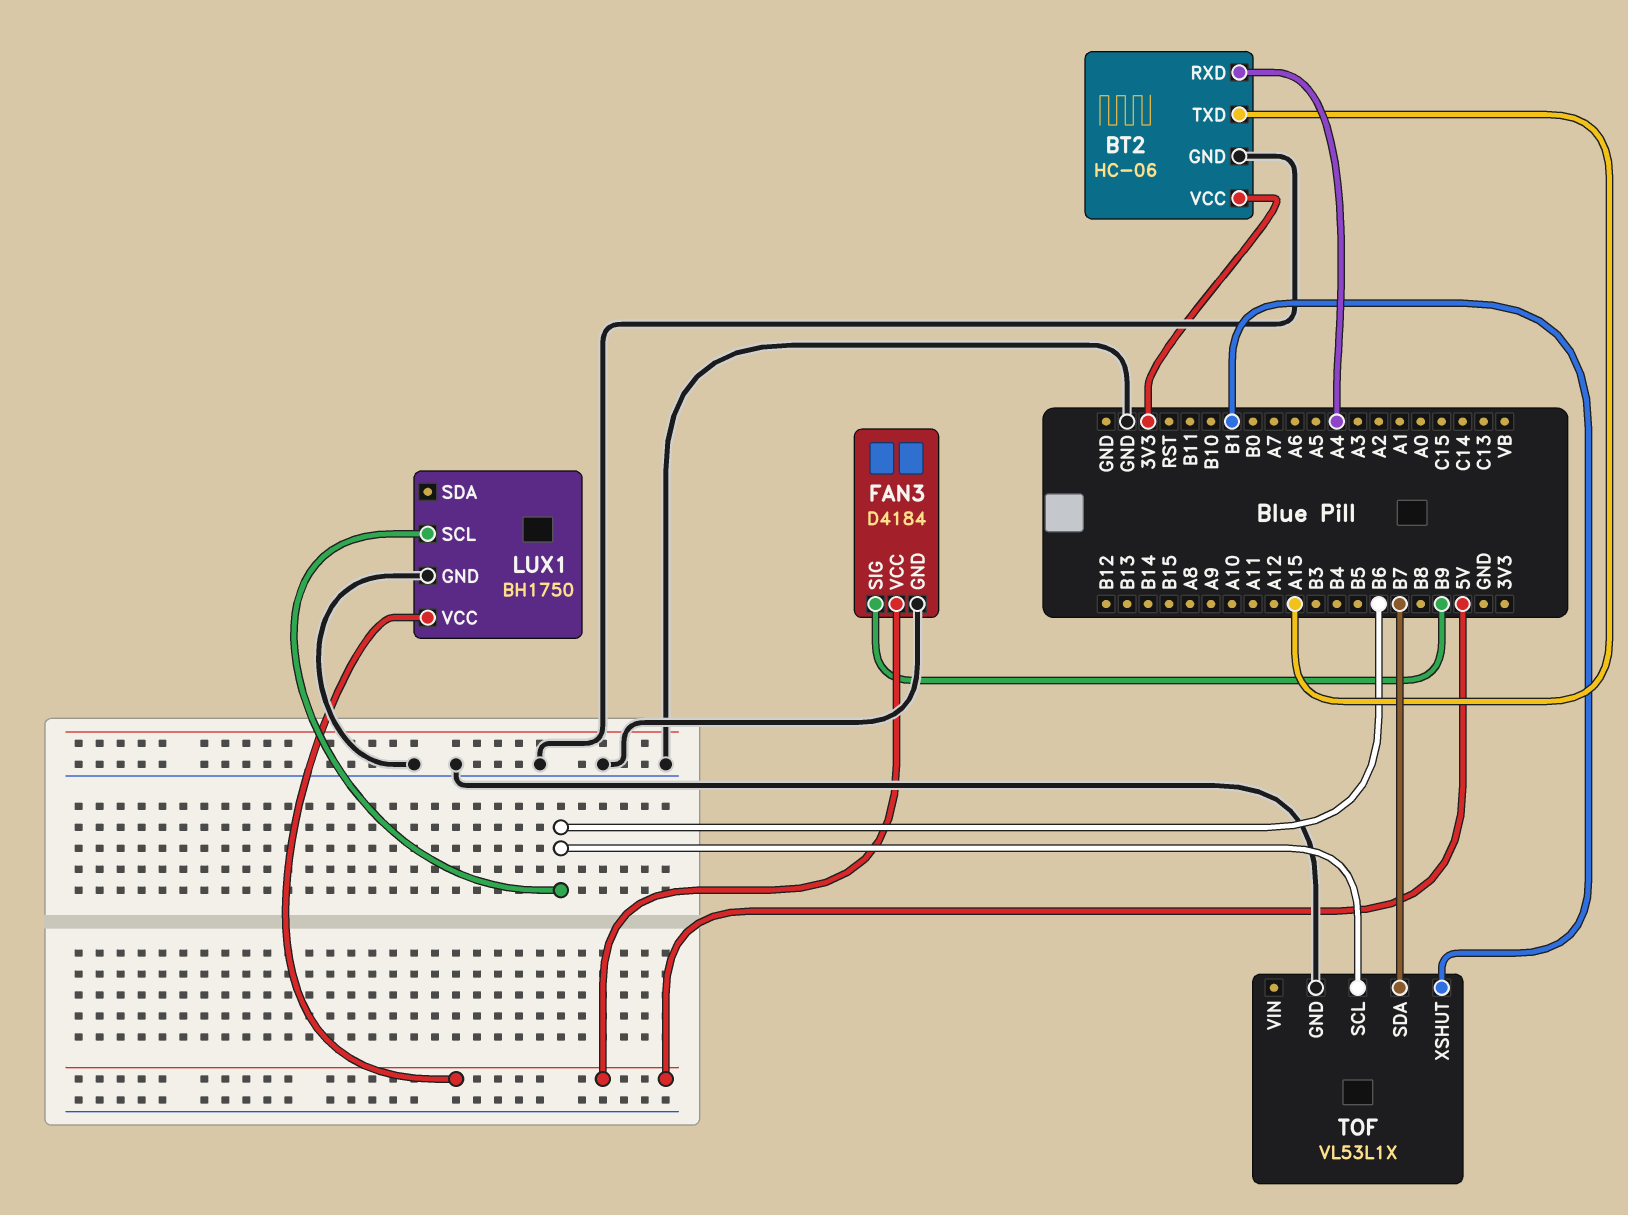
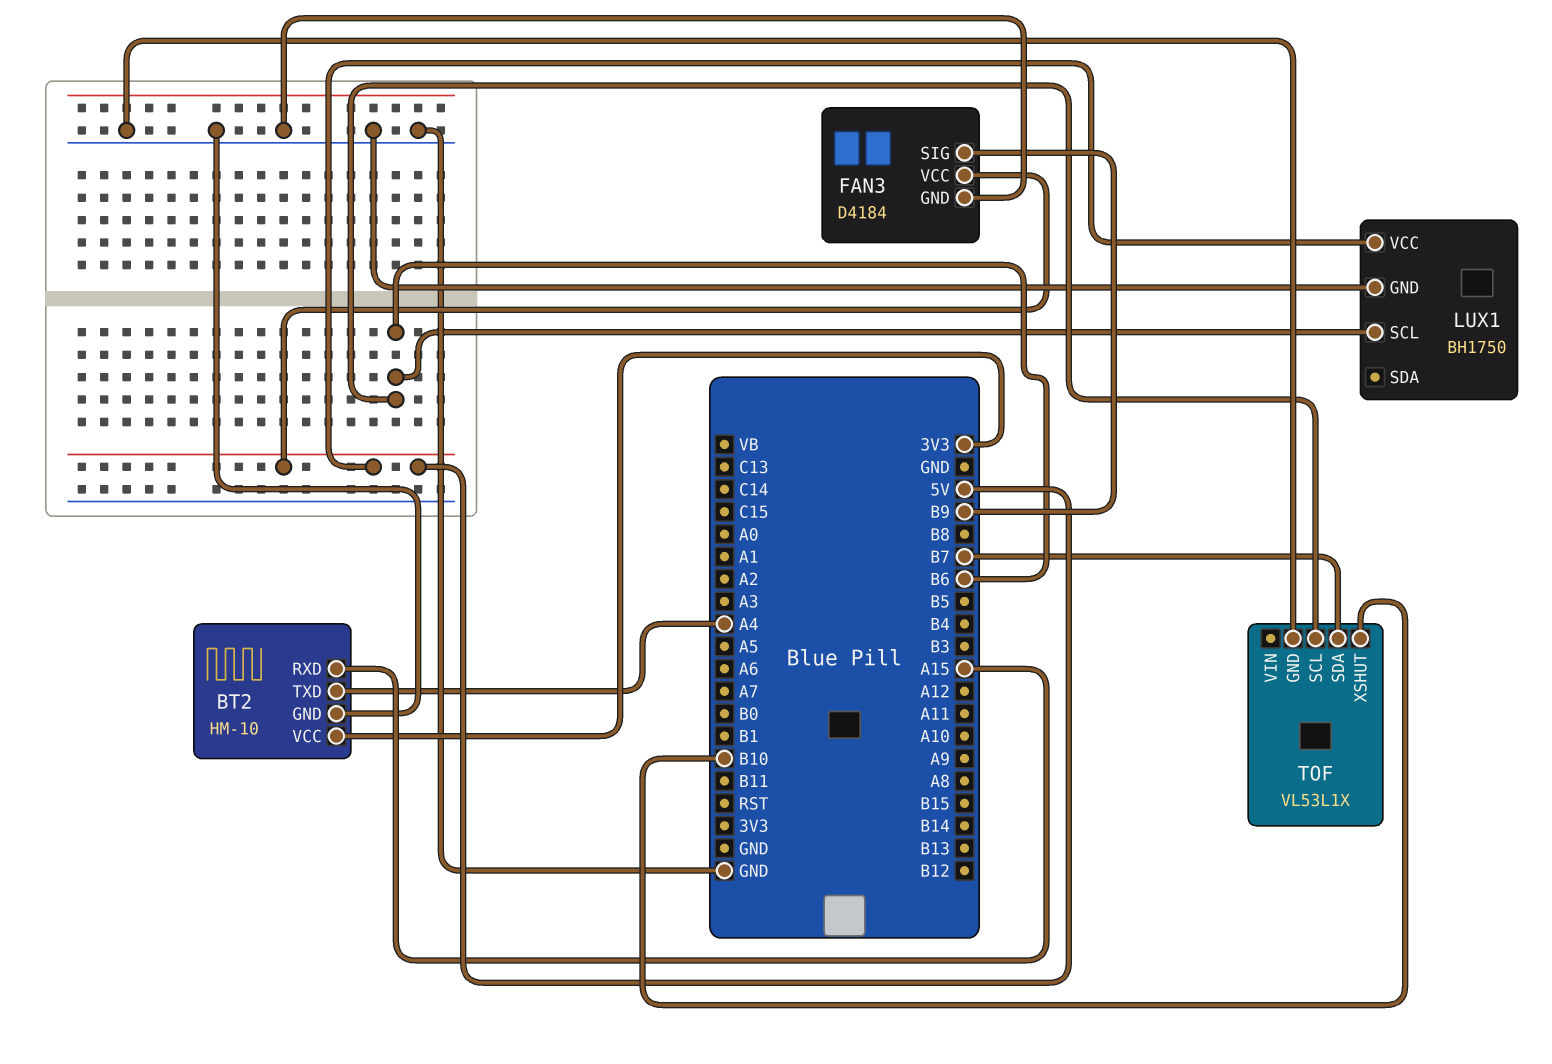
BT2: HC-06 -> HM-10
BT2 pin RXD: A4 -> A15
BT2 pin TXD: A15 -> A4
TOF pin XSHUT: B1 -> B10

